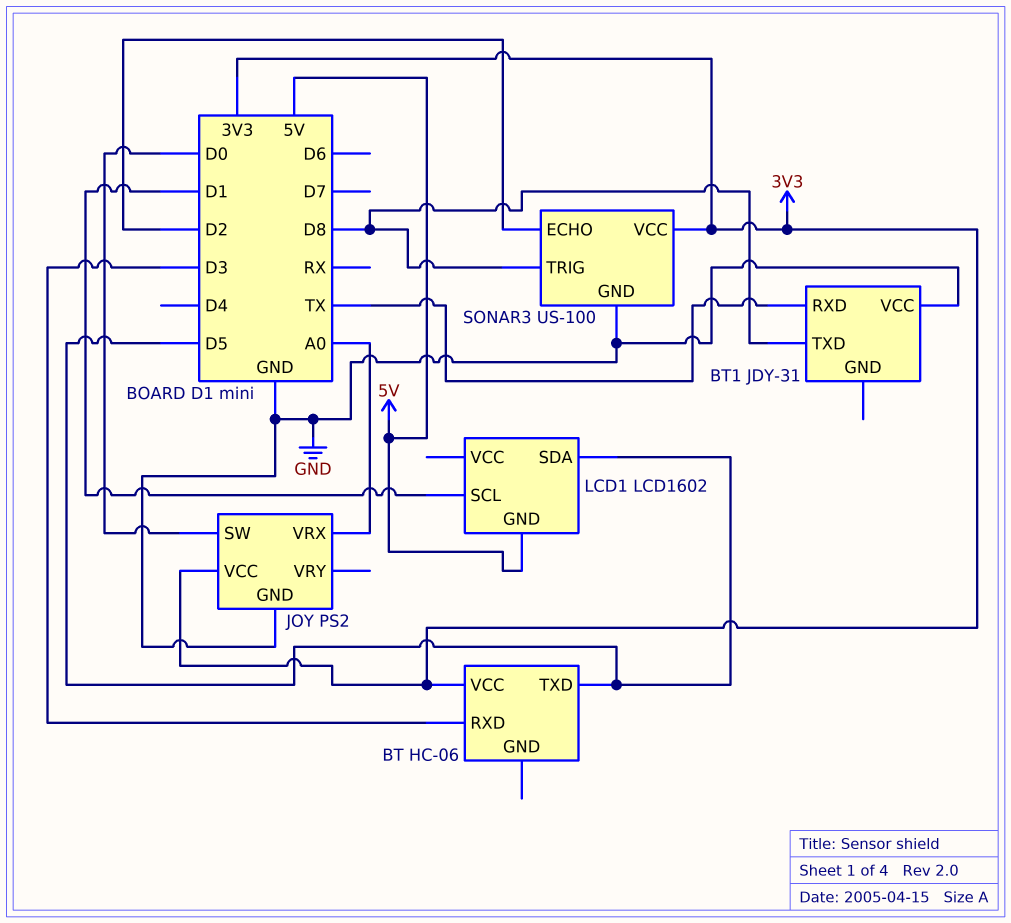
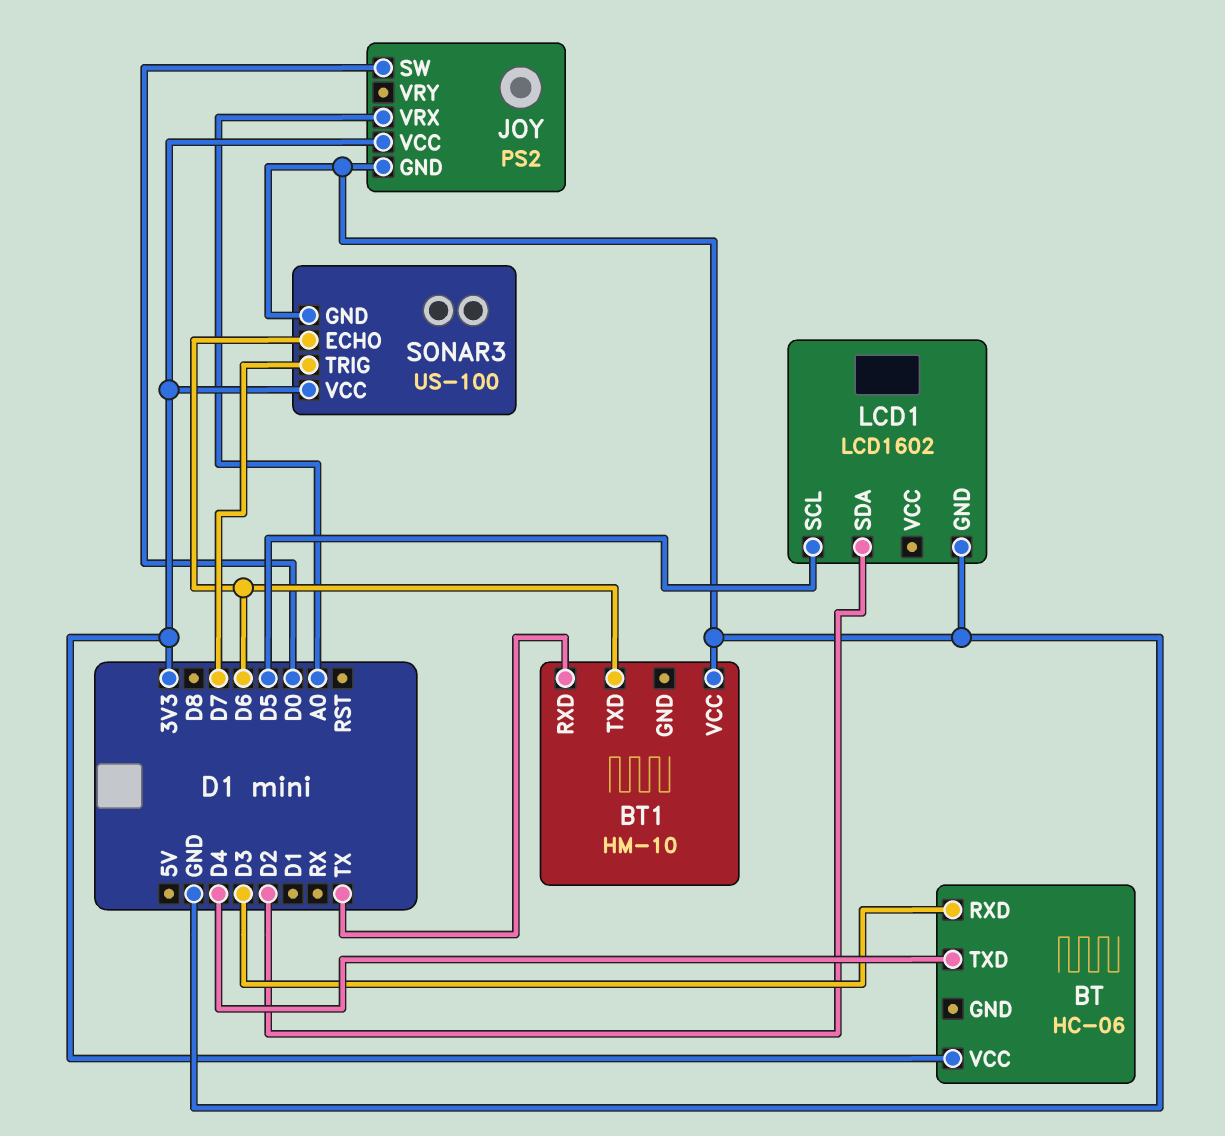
BT pin TXD: D5 -> D4
BT1: JDY-31 -> HM-10
BT1 pin TXD: D8 -> D6
LCD1 pin GND: 5V -> GND
LCD1 pin SCL: D1 -> D5
LCD1 pin SDA: D5 -> D2
SONAR3 pin ECHO: D2 -> D6
SONAR3 pin TRIG: D8 -> D7

